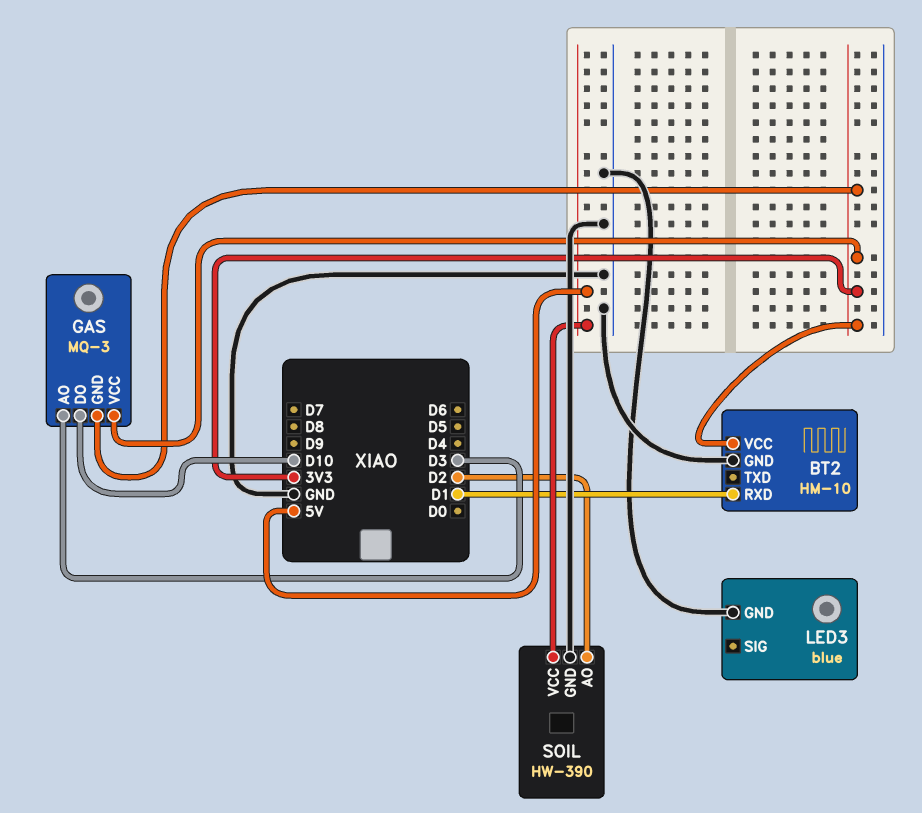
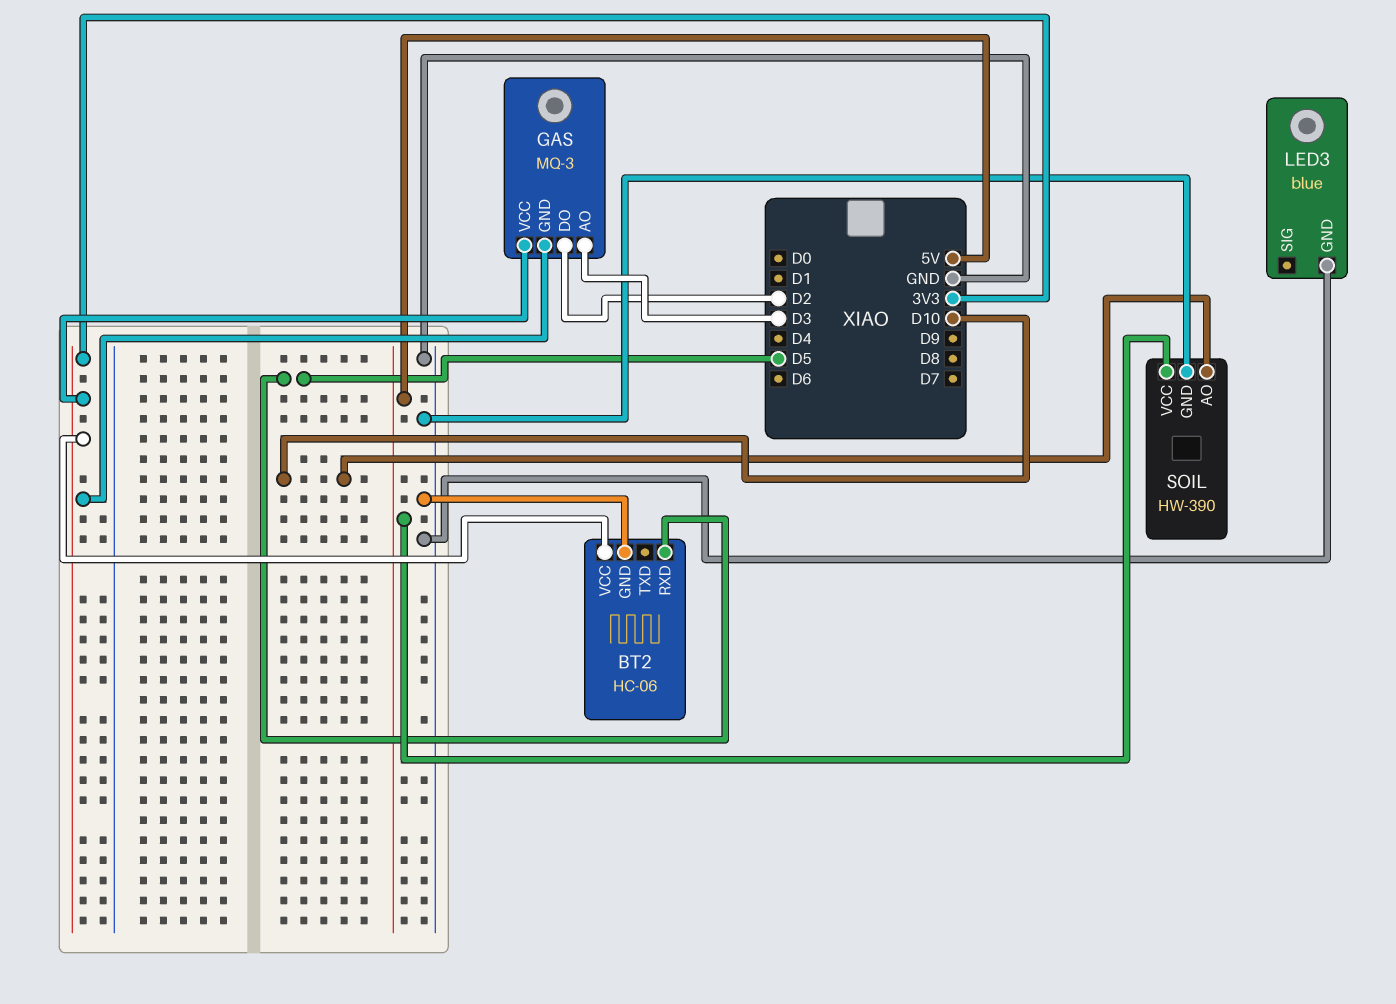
BT2: HM-10 -> HC-06
BT2 pin RXD: D1 -> D5
GAS pin DO: D10 -> D2
SOIL pin AO: D2 -> D10

